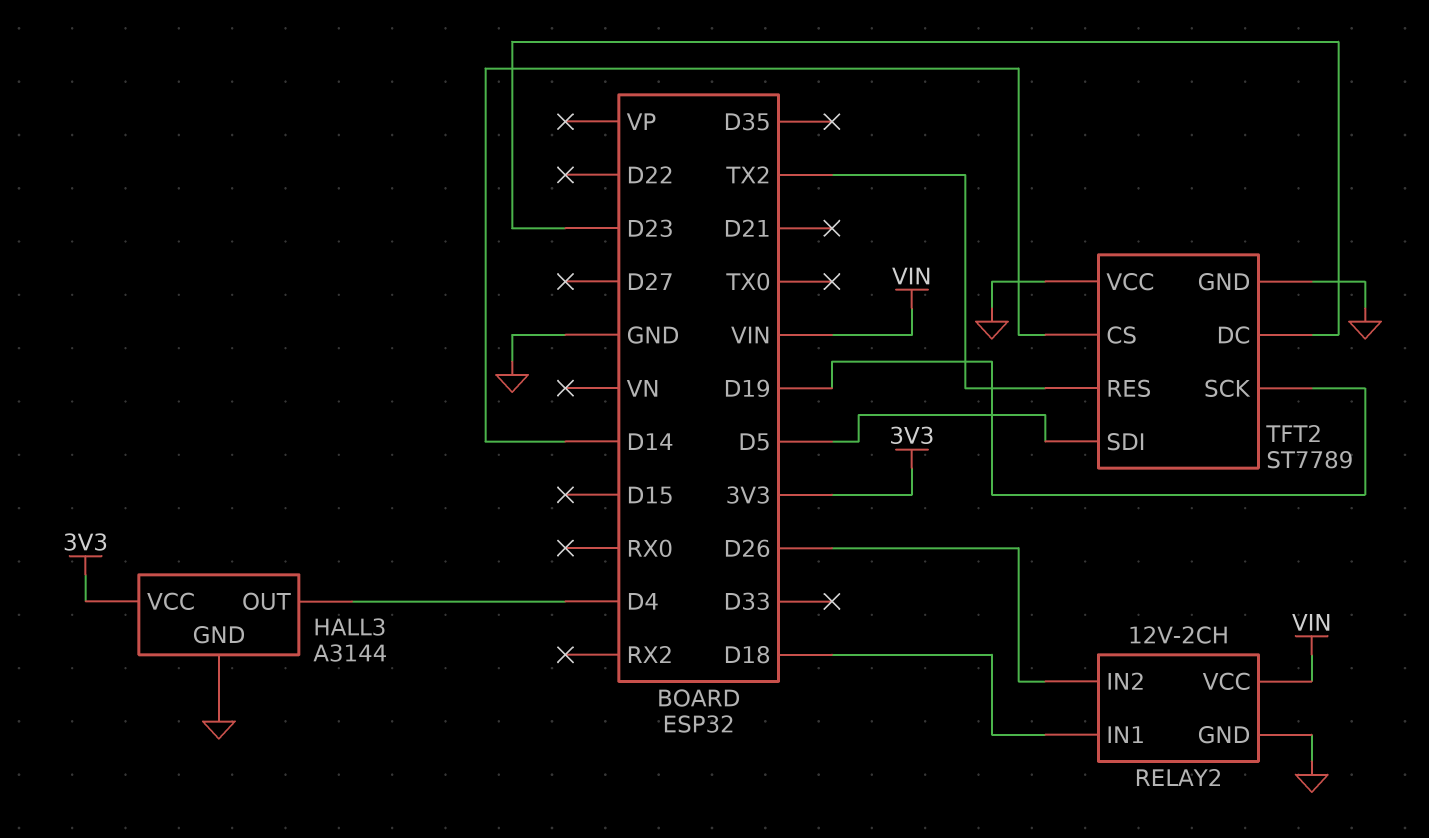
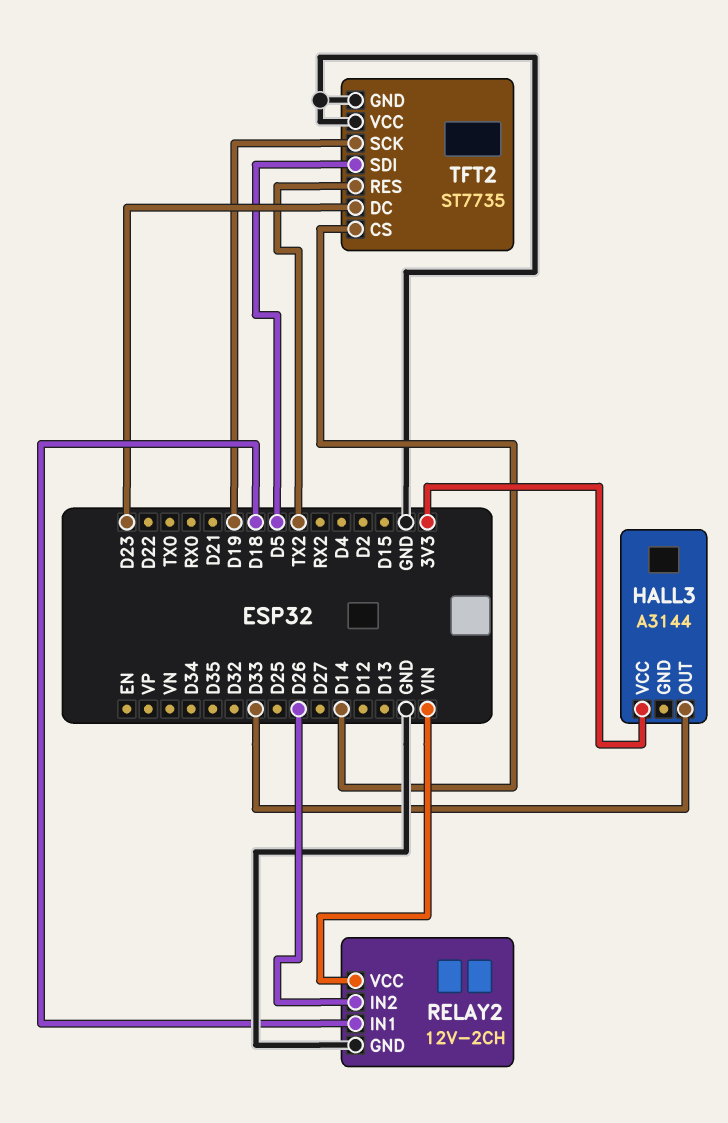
HALL3 pin GND: GND -> none
HALL3 pin OUT: D4 -> D33
TFT2: ST7789 -> ST7735

